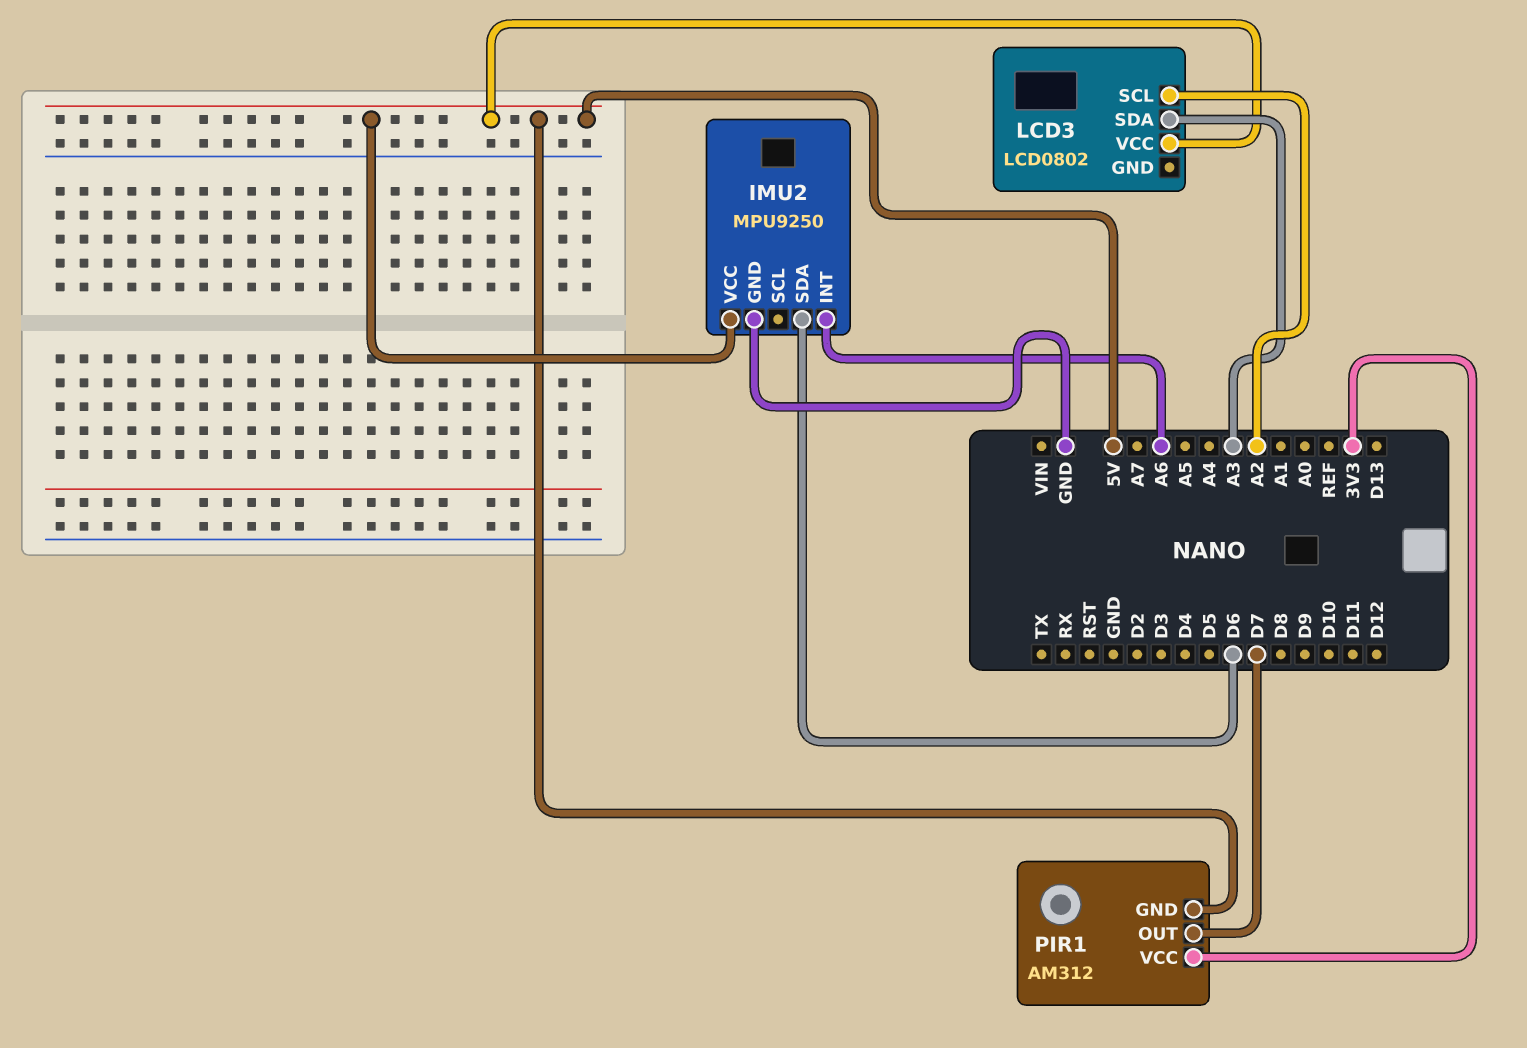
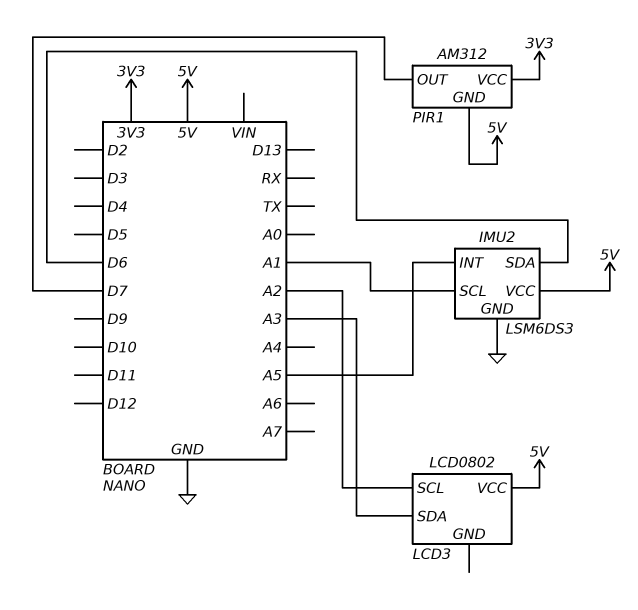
IMU2: MPU9250 -> LSM6DS3
IMU2 pin INT: A6 -> A5
IMU2 pin SCL: none -> A1

